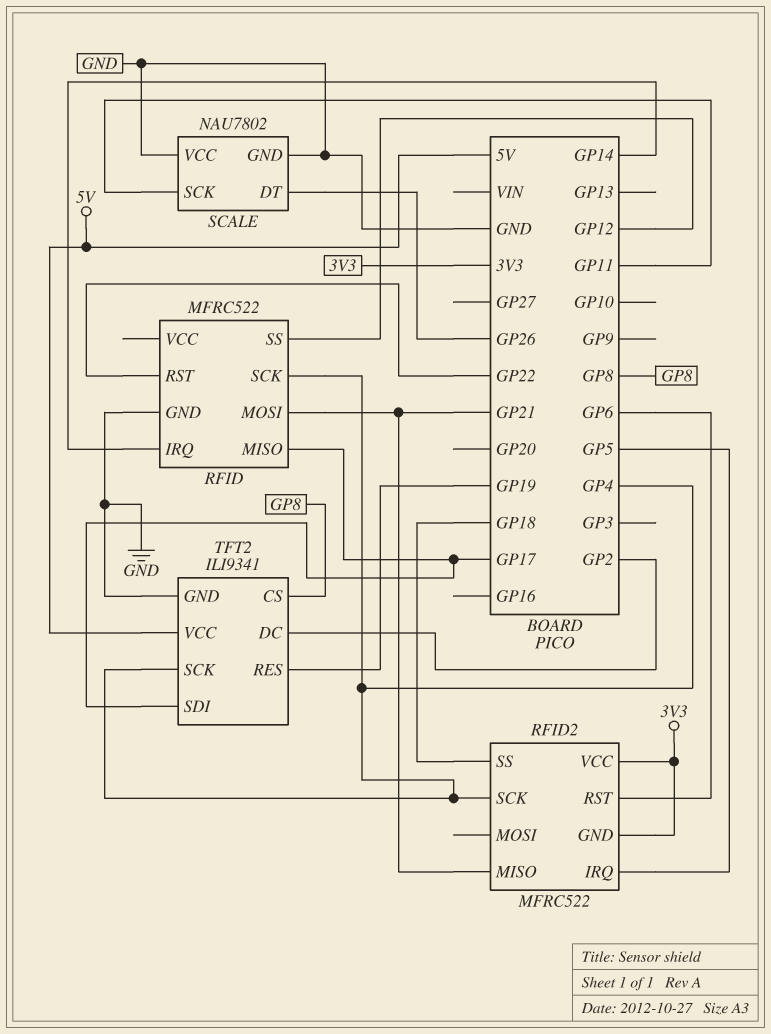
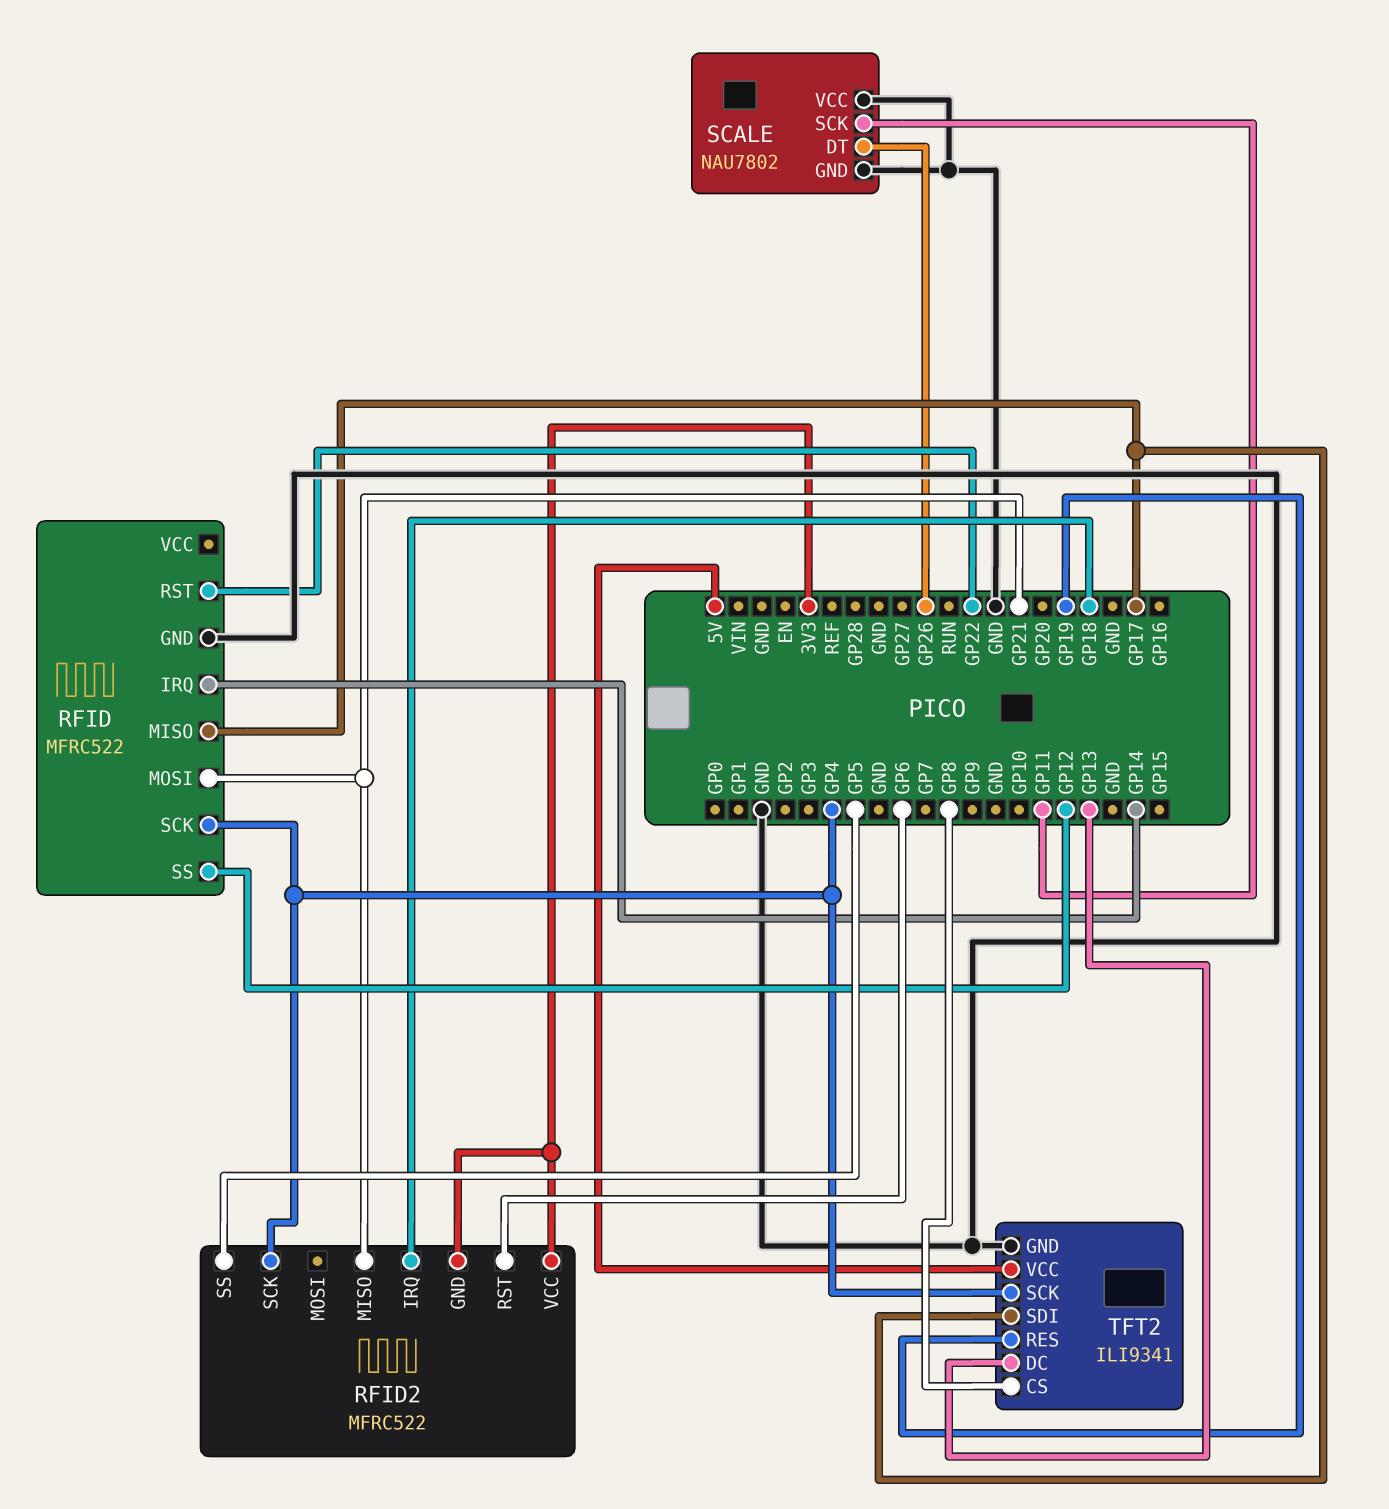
RFID2 pin IRQ: GP5 -> GP18
RFID2 pin SS: GP18 -> GP5
TFT2 pin DC: GP2 -> GP13

